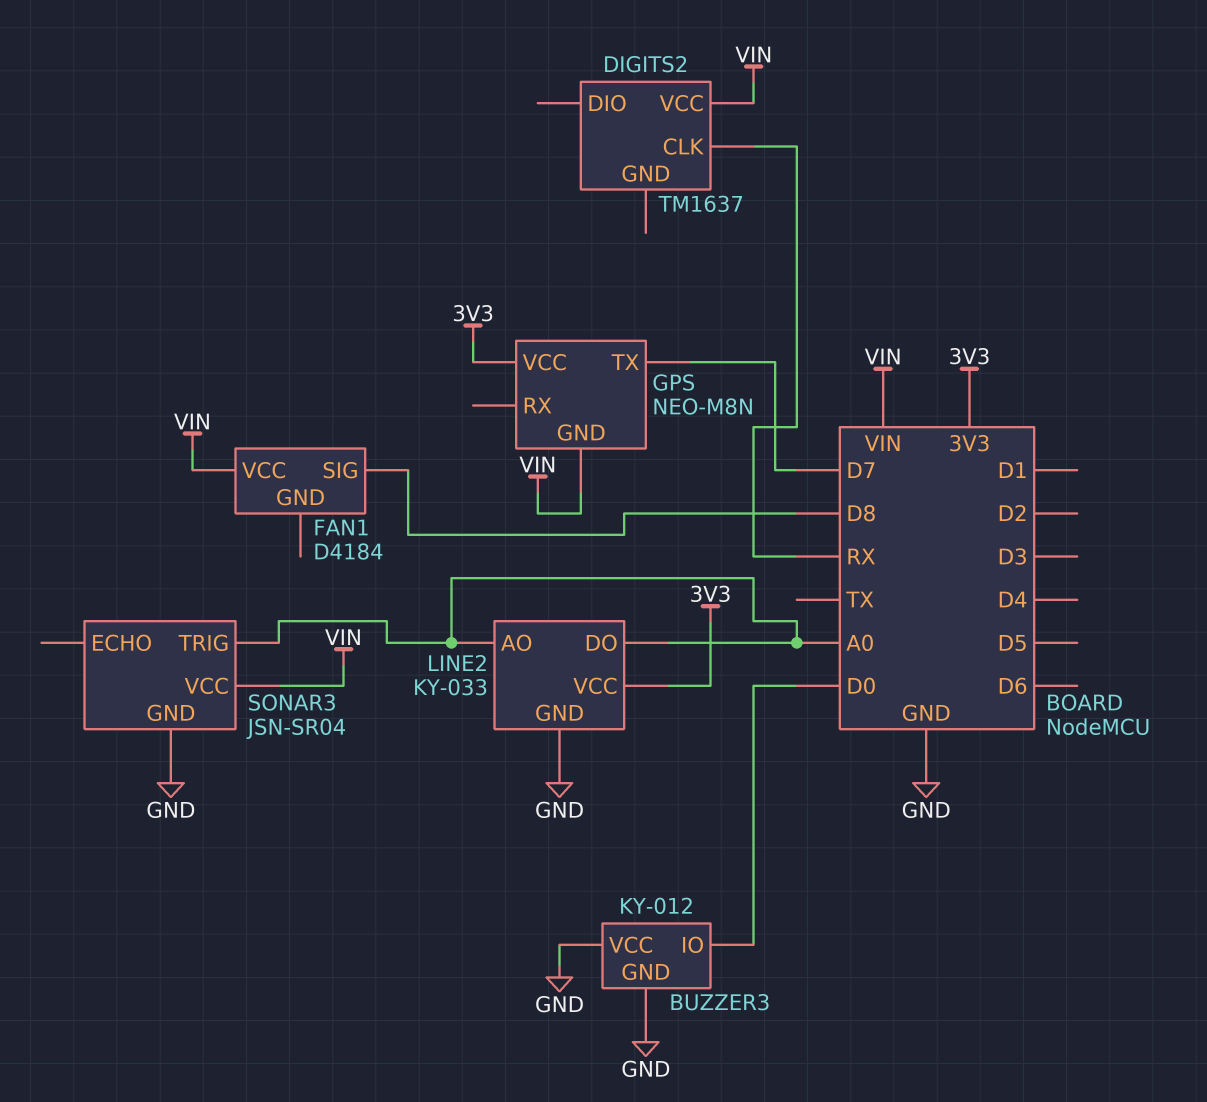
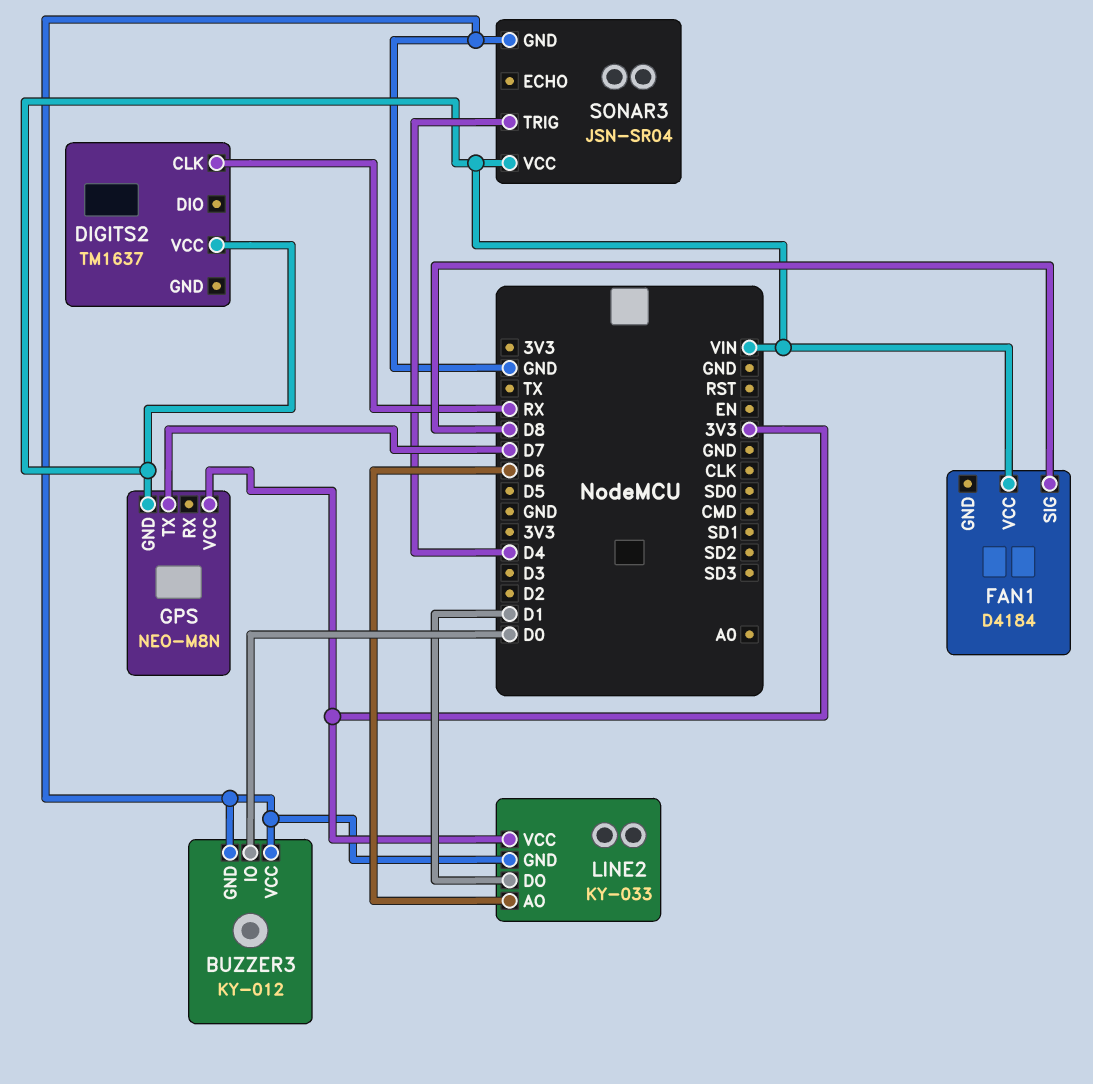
LINE2 pin AO: A0 -> D6
LINE2 pin DO: A0 -> D1
SONAR3 pin TRIG: A0 -> D4

